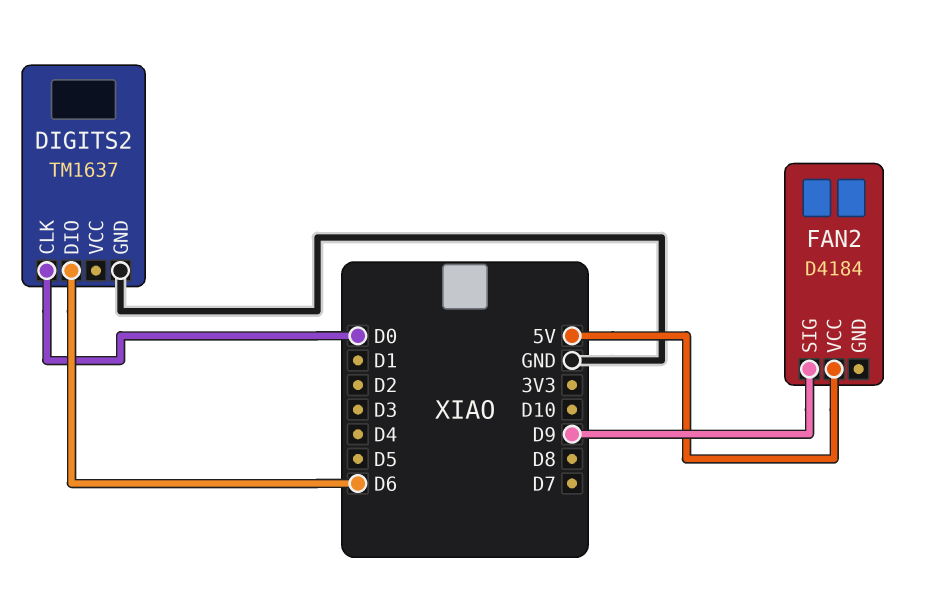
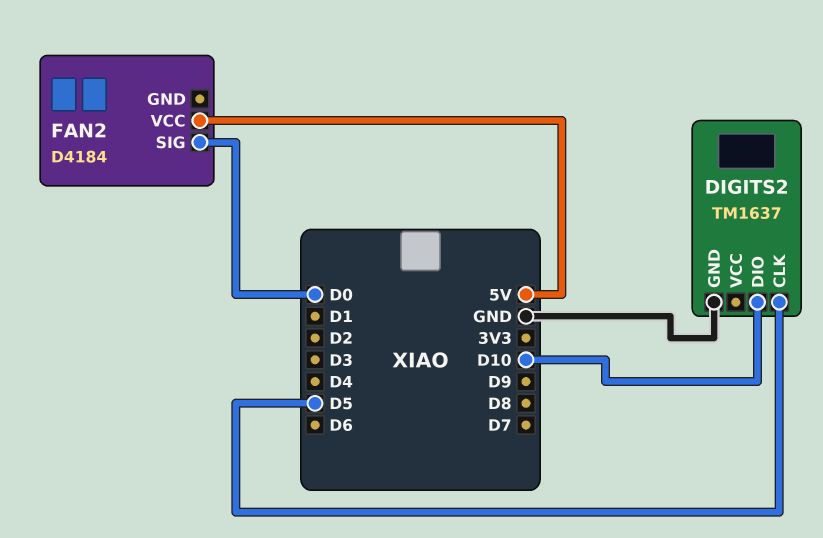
DIGITS2 pin CLK: D0 -> D5
DIGITS2 pin DIO: D6 -> D10
FAN2 pin SIG: D9 -> D0

